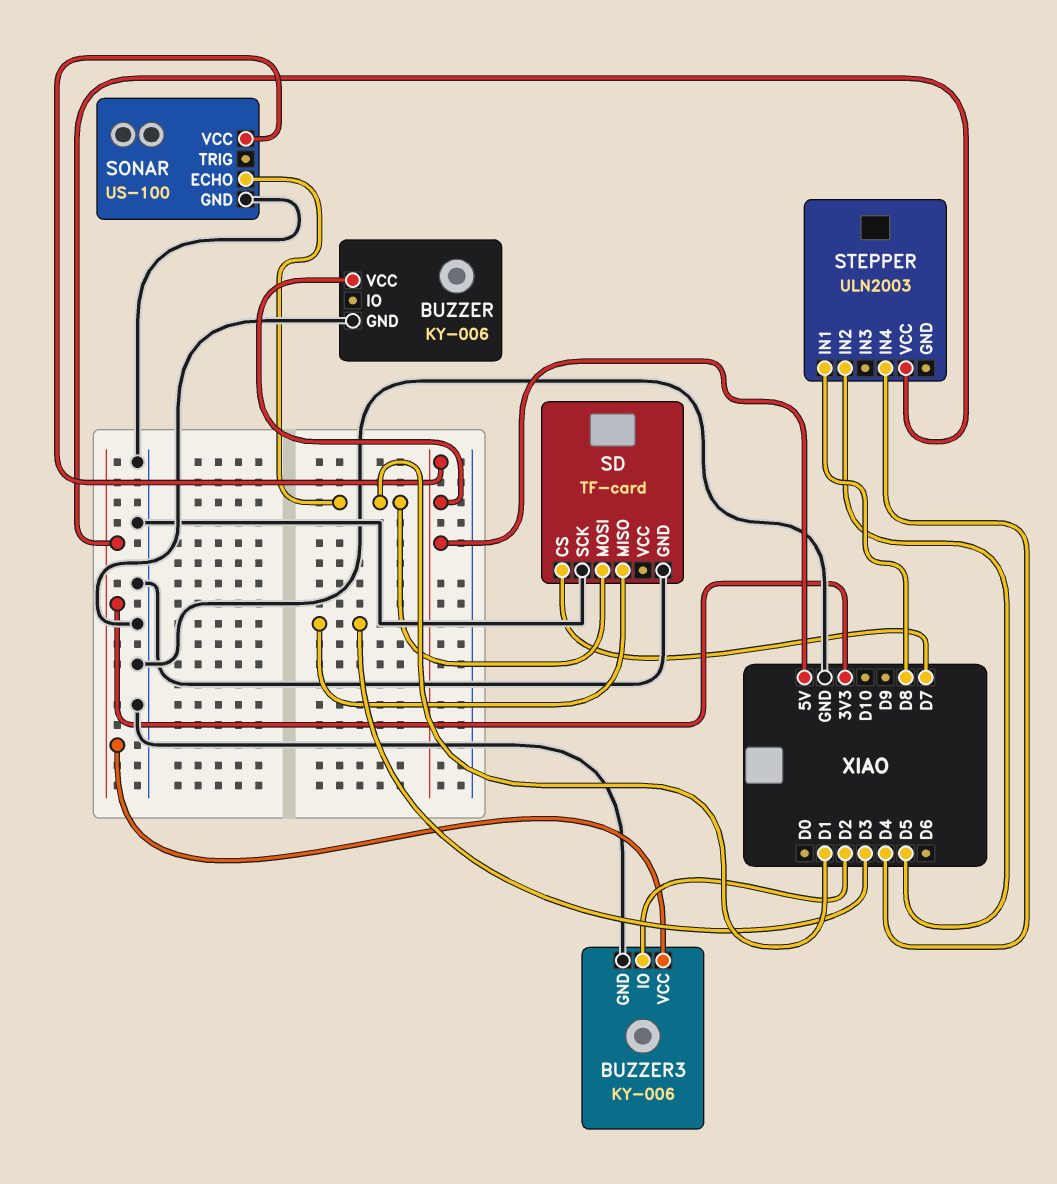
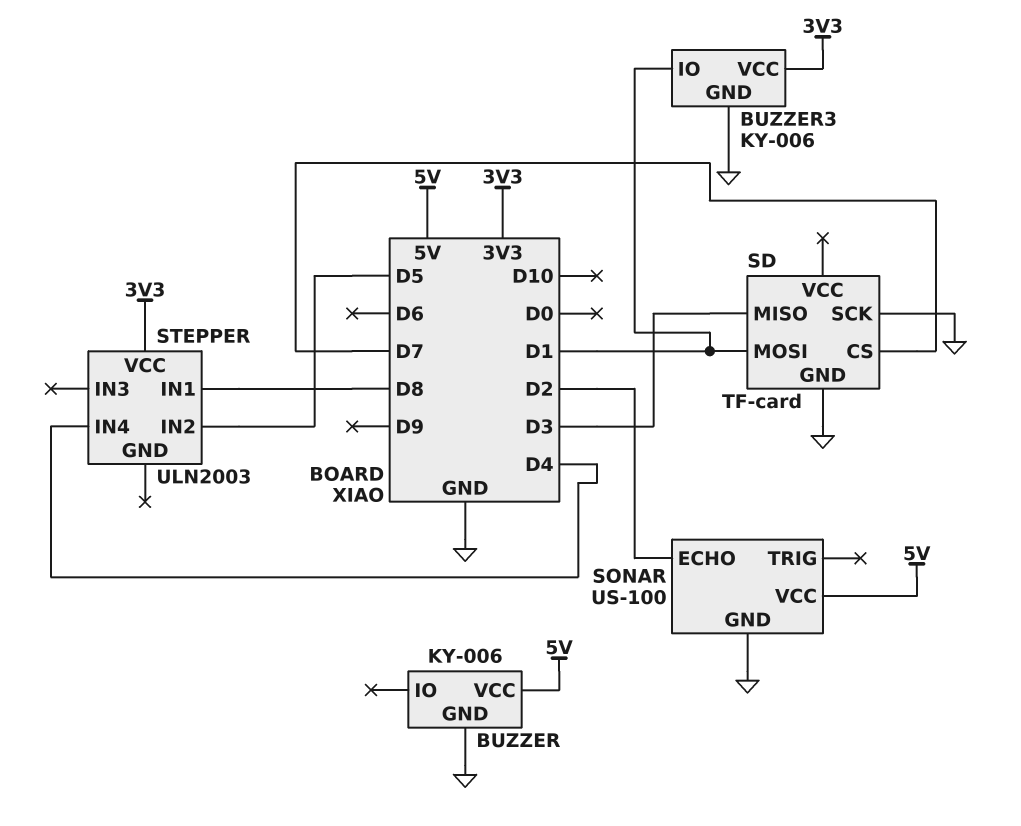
BUZZER3 pin IO: D2 -> D1
SONAR pin ECHO: D1 -> D2

